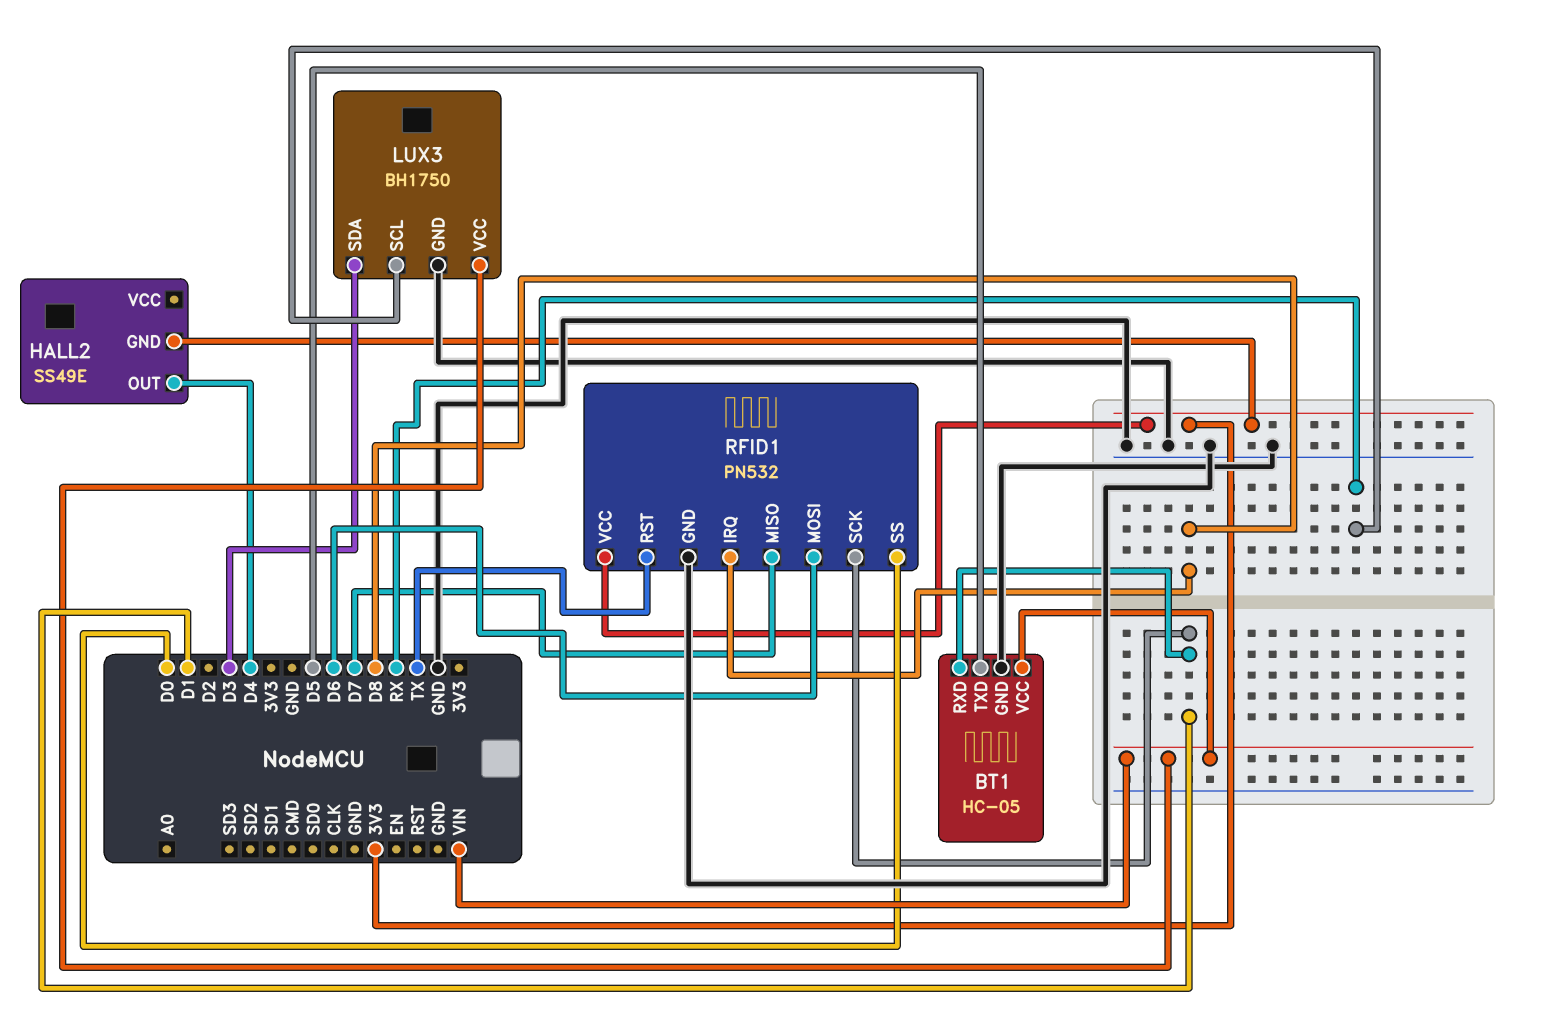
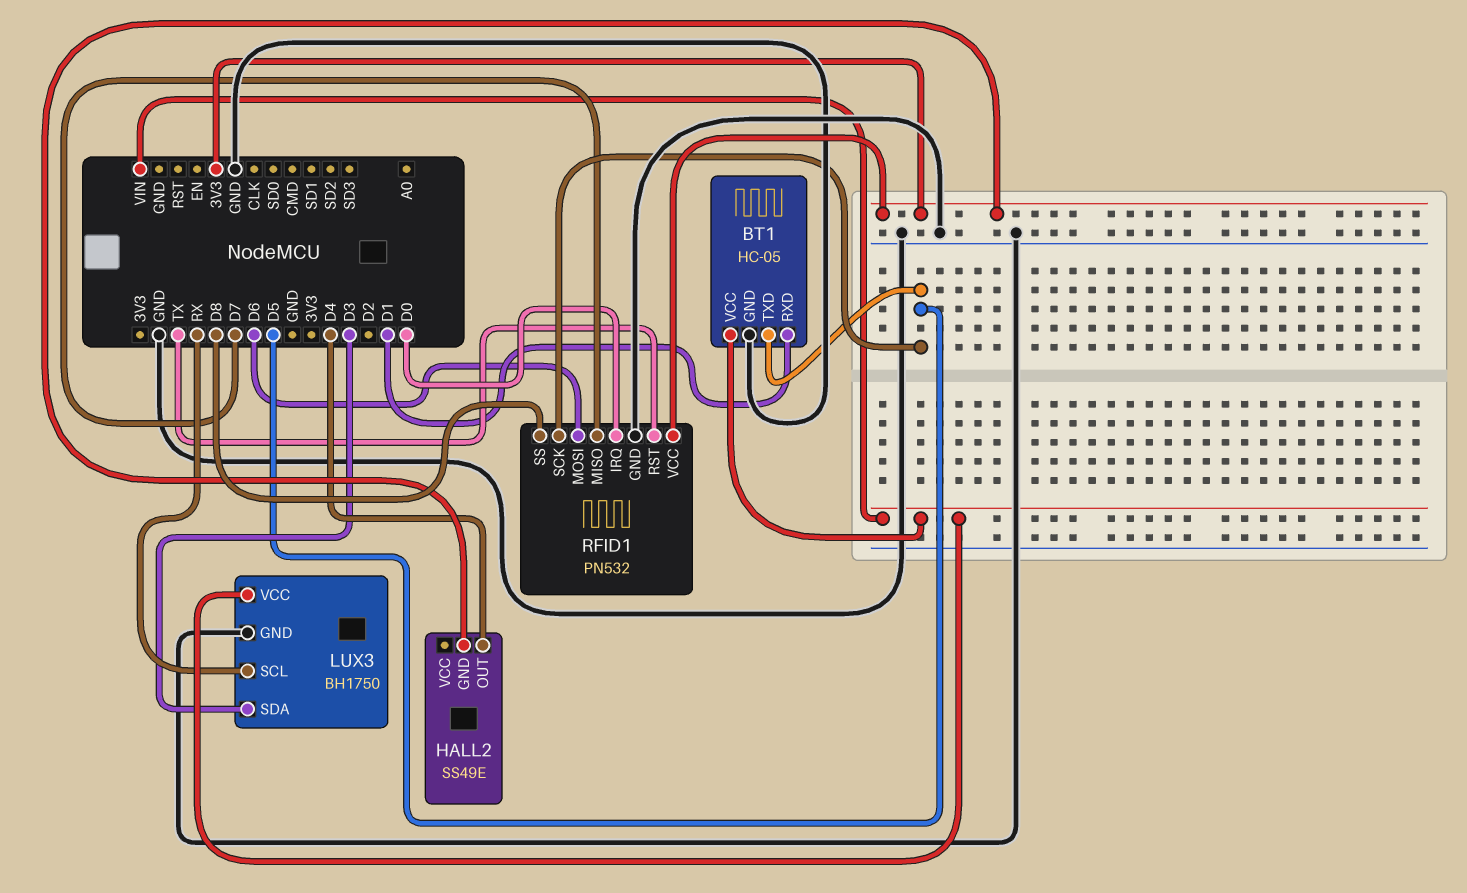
RFID1 pin IRQ: D8 -> D0
RFID1 pin SCK: D1 -> D5
RFID1 pin SS: D0 -> D8

